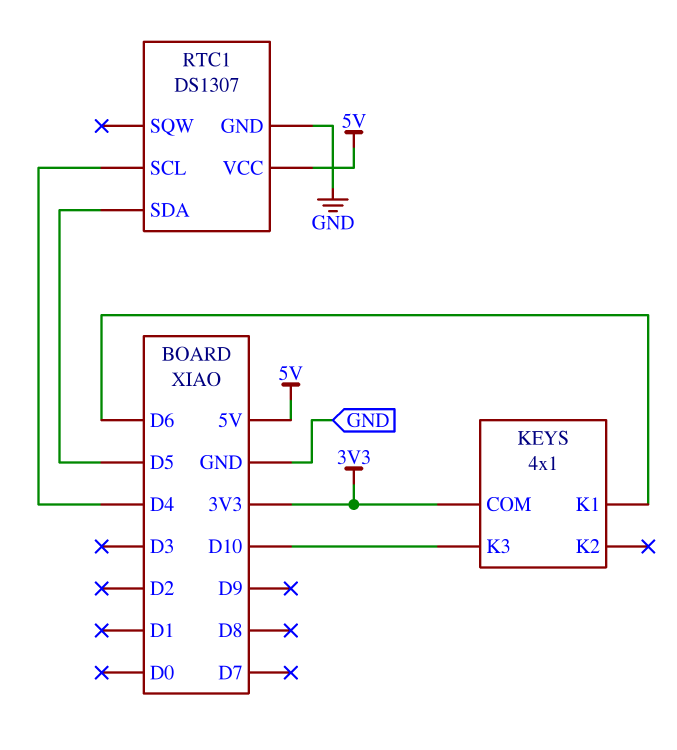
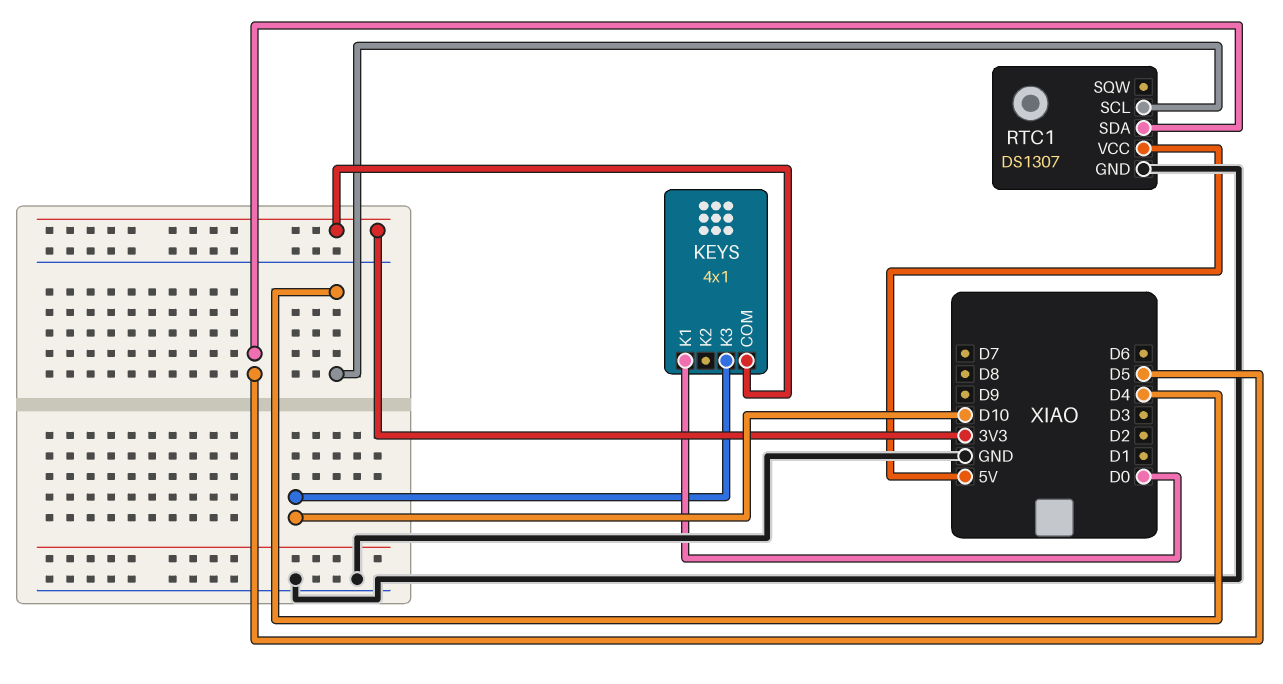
KEYS pin K1: D6 -> D0

